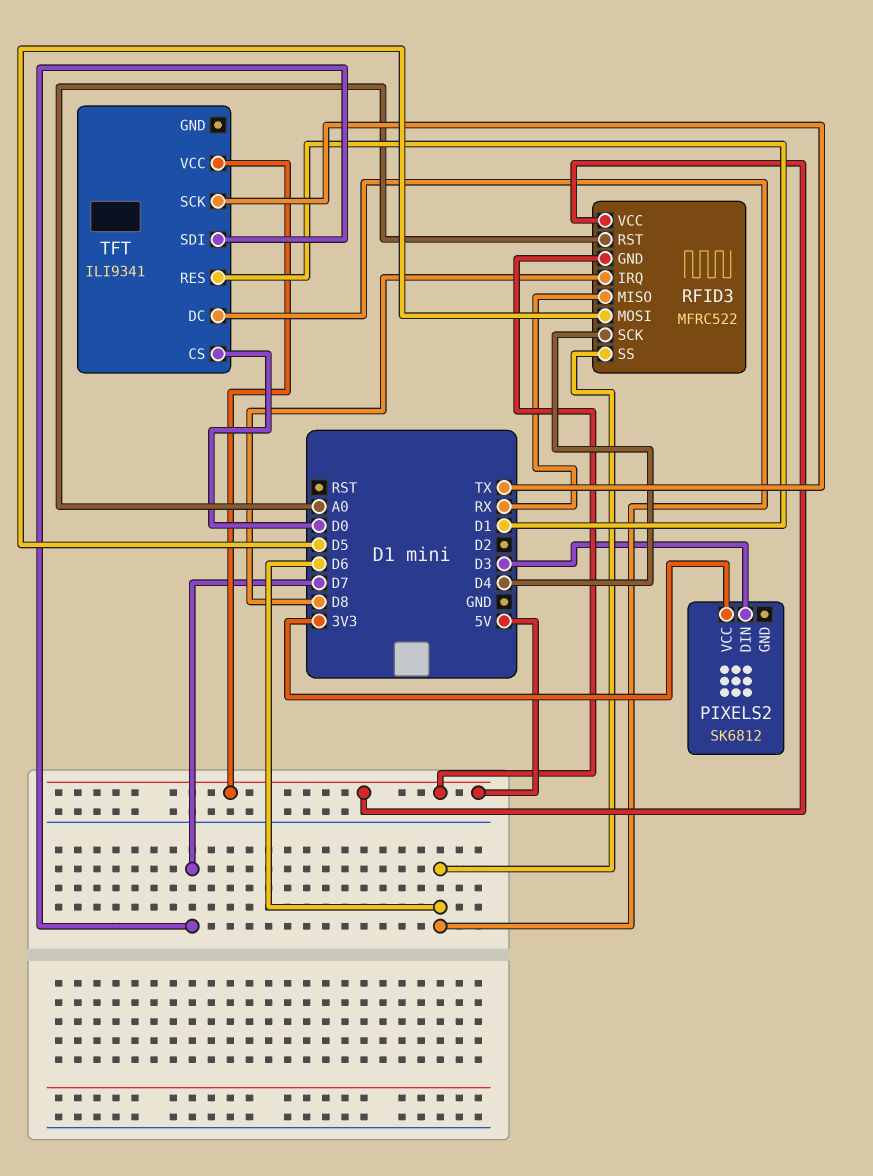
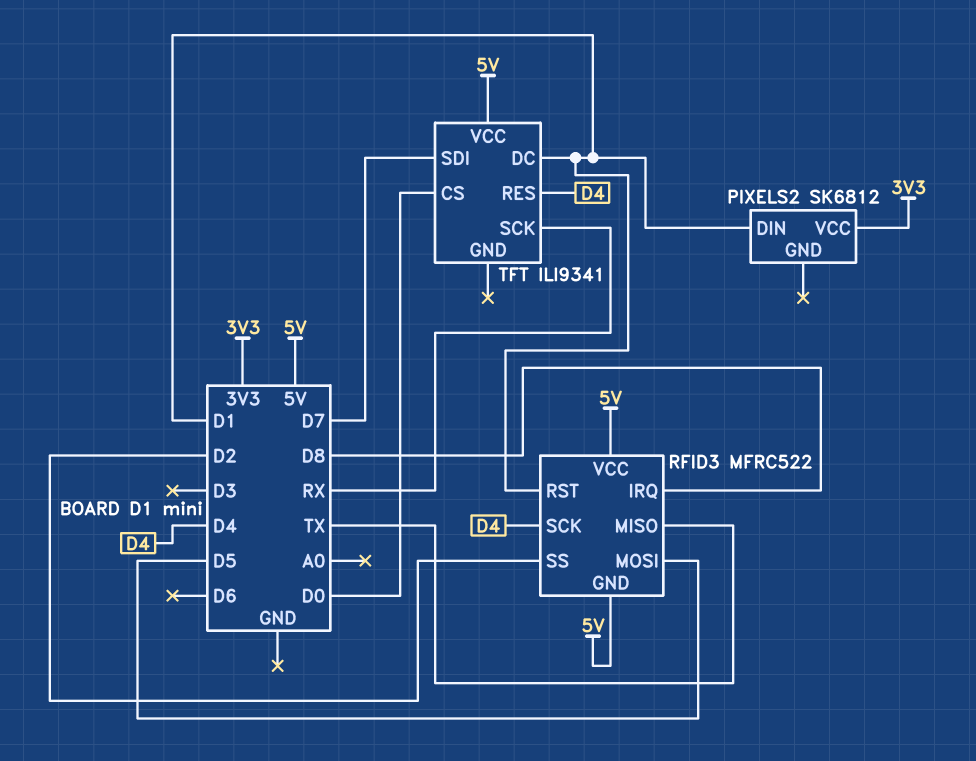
PIXELS2 pin DIN: D3 -> D1
RFID3 pin MISO: RX -> TX
RFID3 pin RST: A0 -> D1
RFID3 pin SS: D6 -> D2
TFT pin DC: D6 -> D1
TFT pin RES: D1 -> D4
TFT pin SCK: TX -> RX

